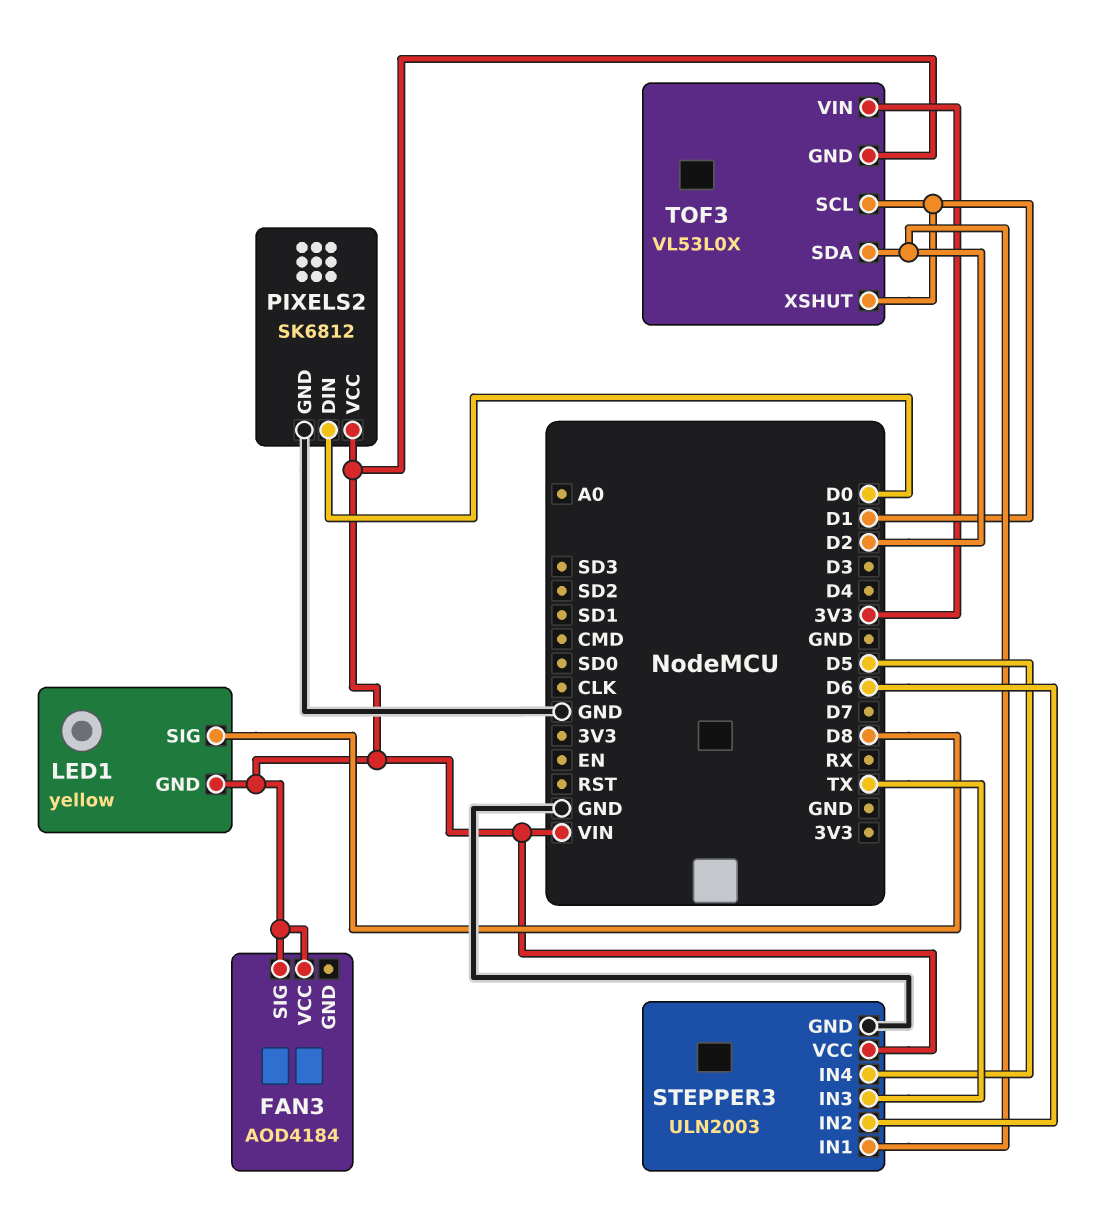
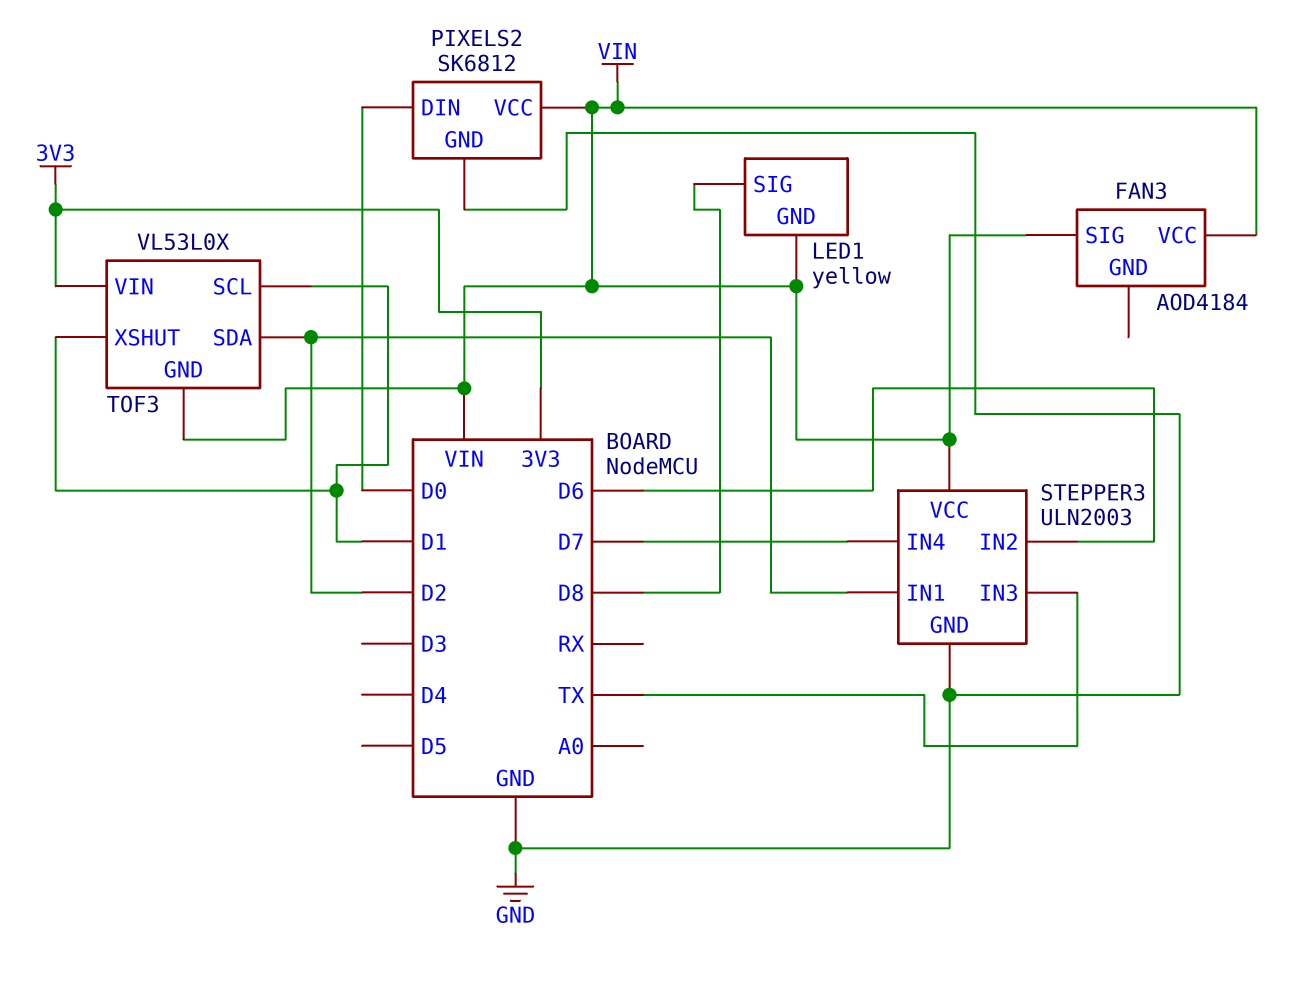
STEPPER3 pin IN4: D5 -> D7

